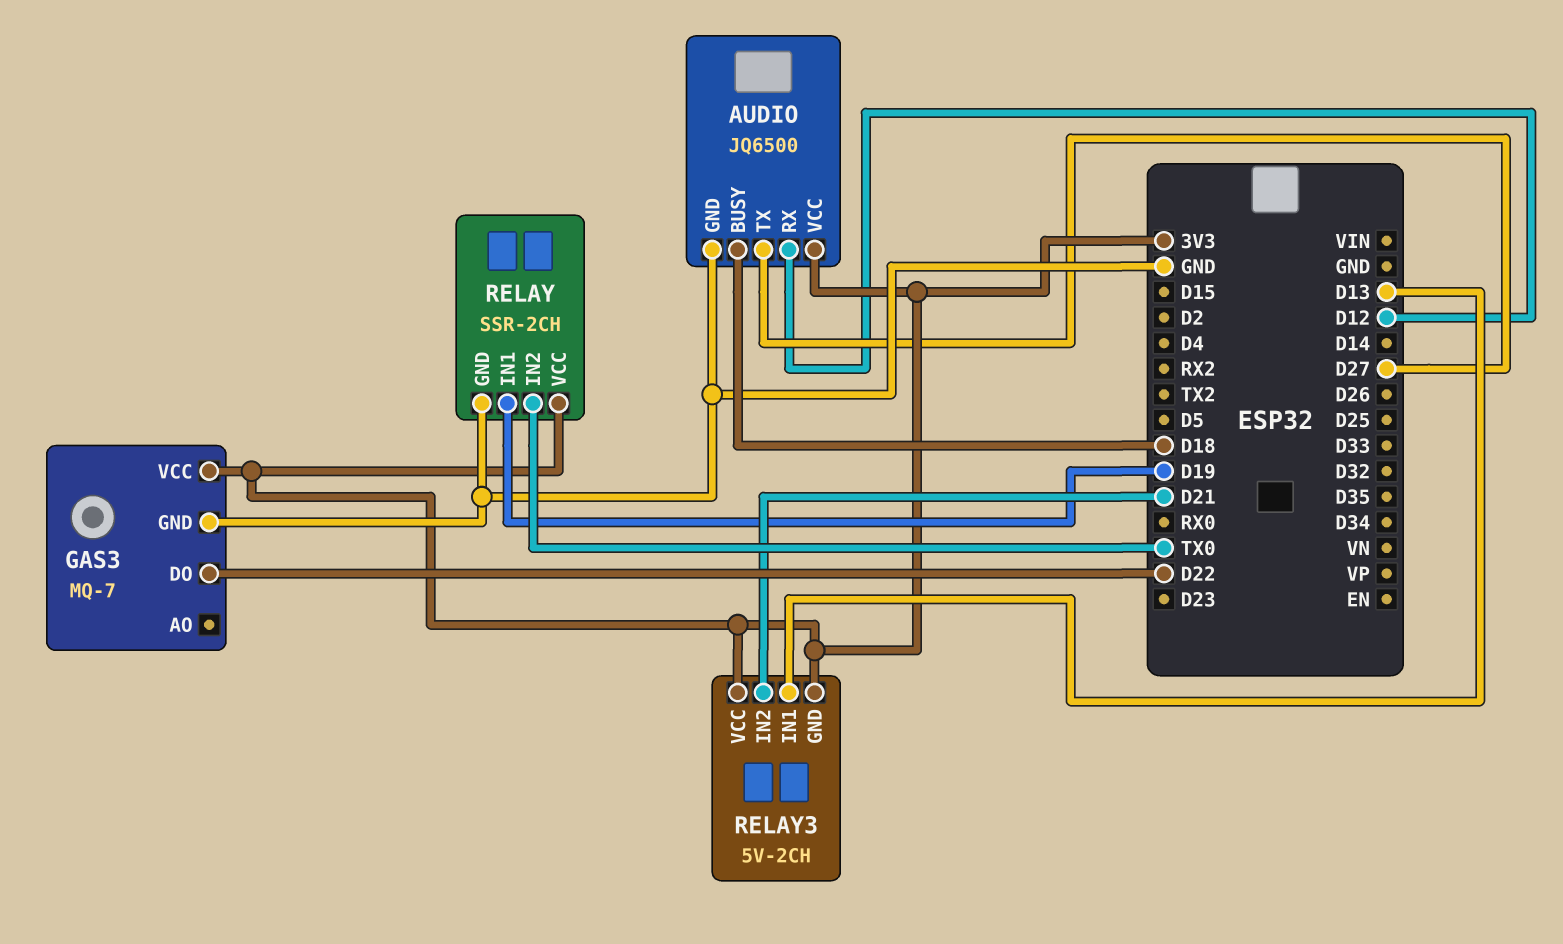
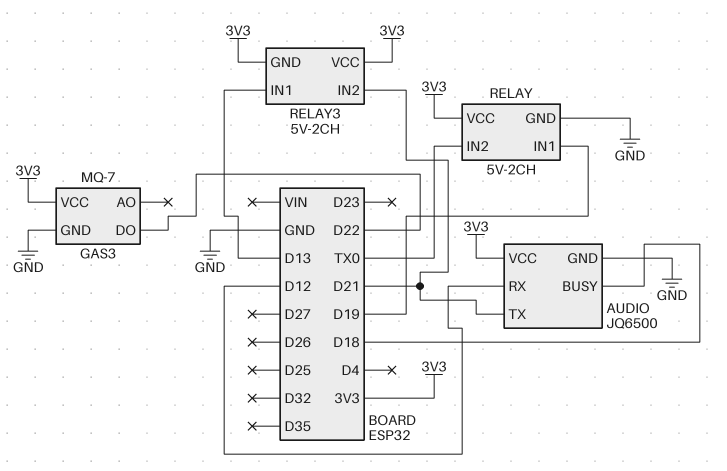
AUDIO pin TX: D27 -> D21
RELAY: SSR-2CH -> 5V-2CH

